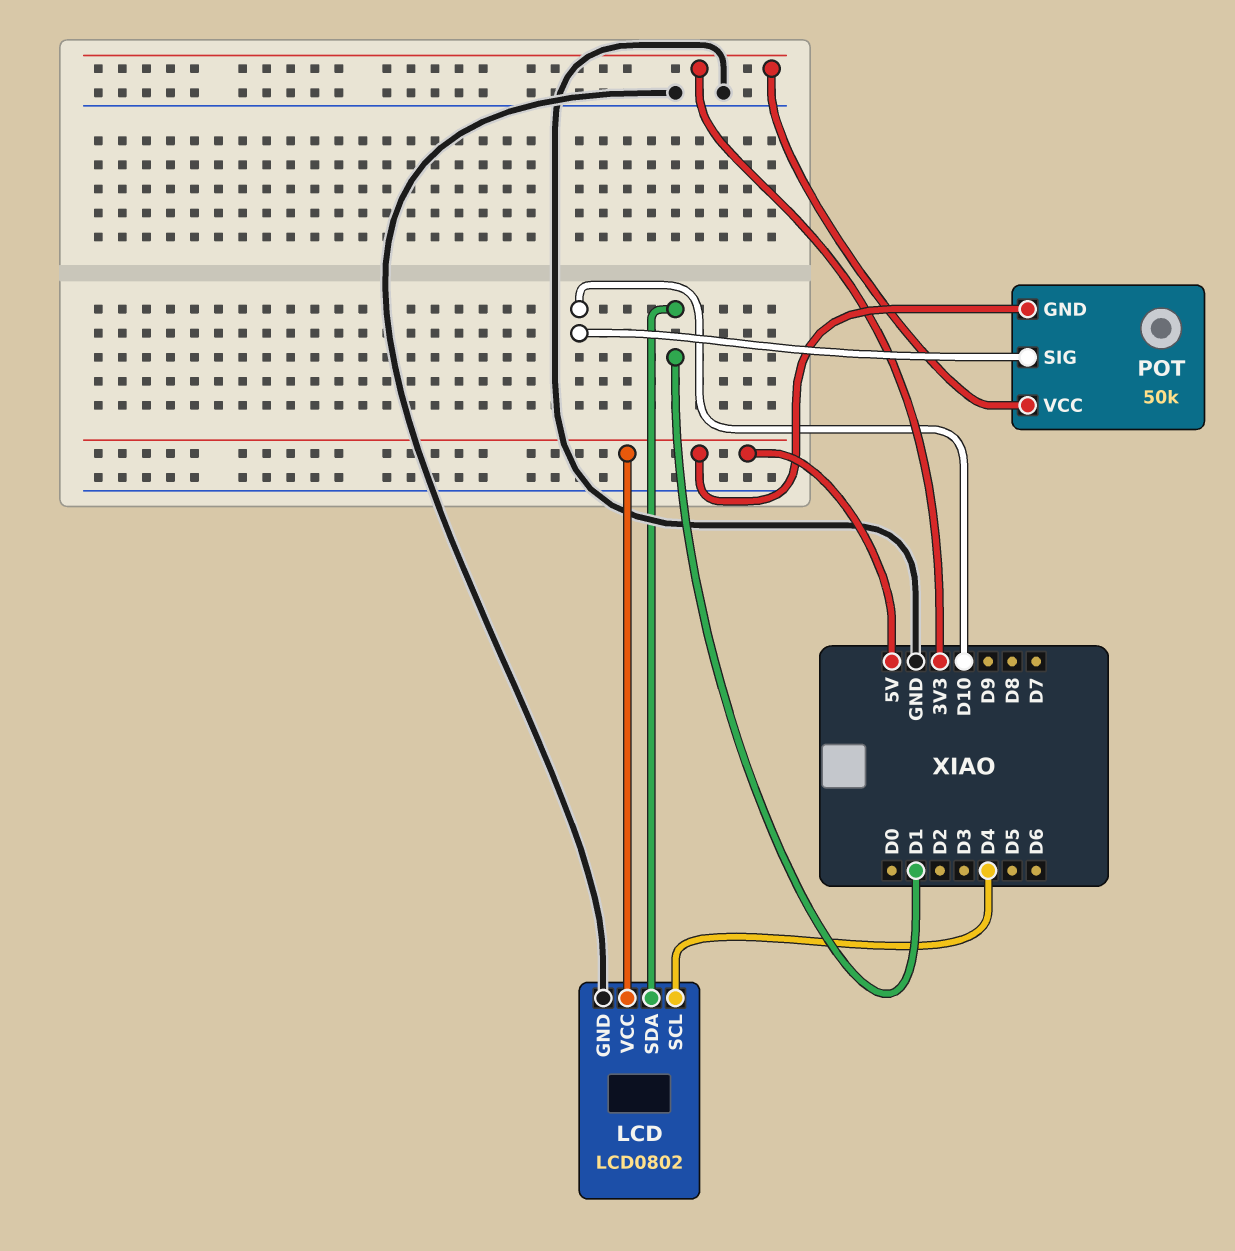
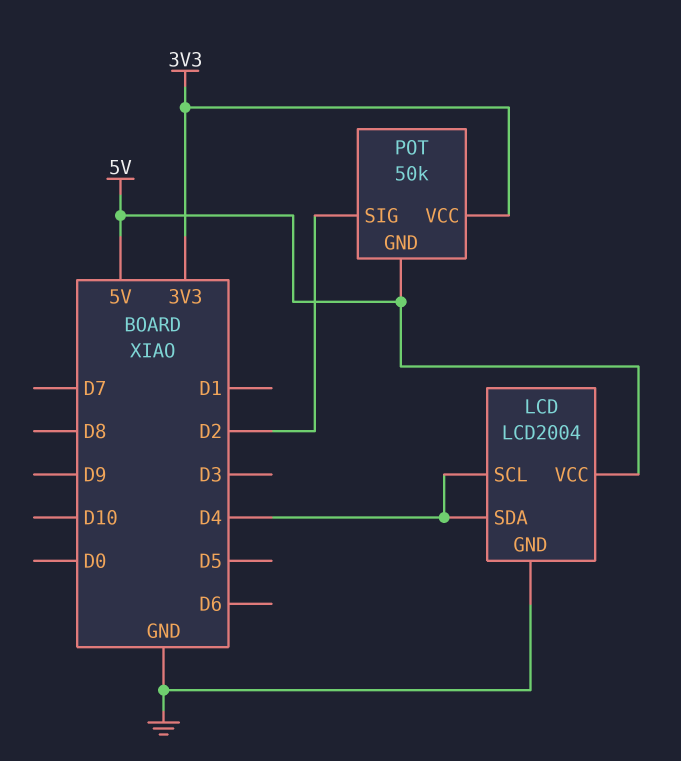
LCD: LCD0802 -> LCD2004
LCD pin SDA: D1 -> D4
POT pin SIG: D10 -> D2

